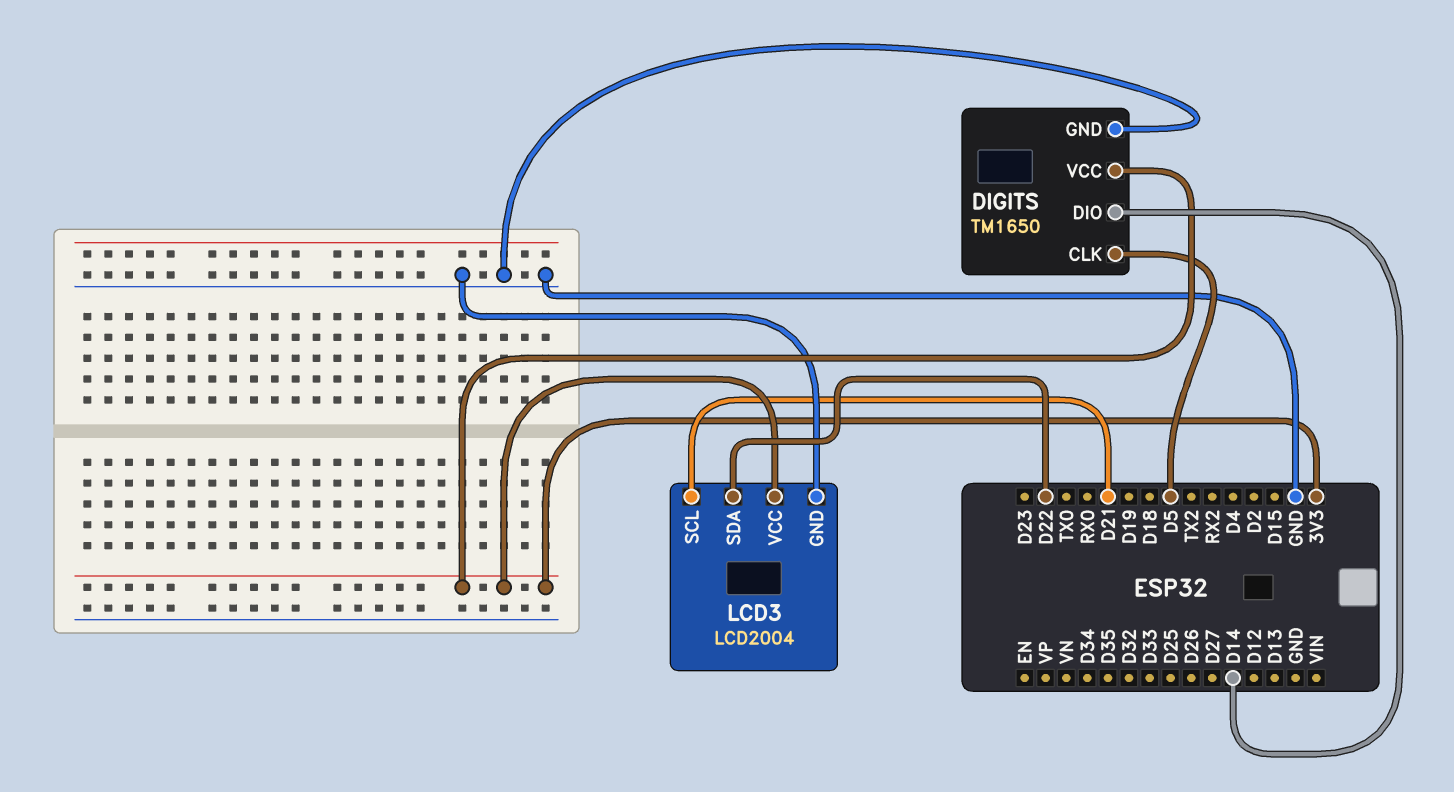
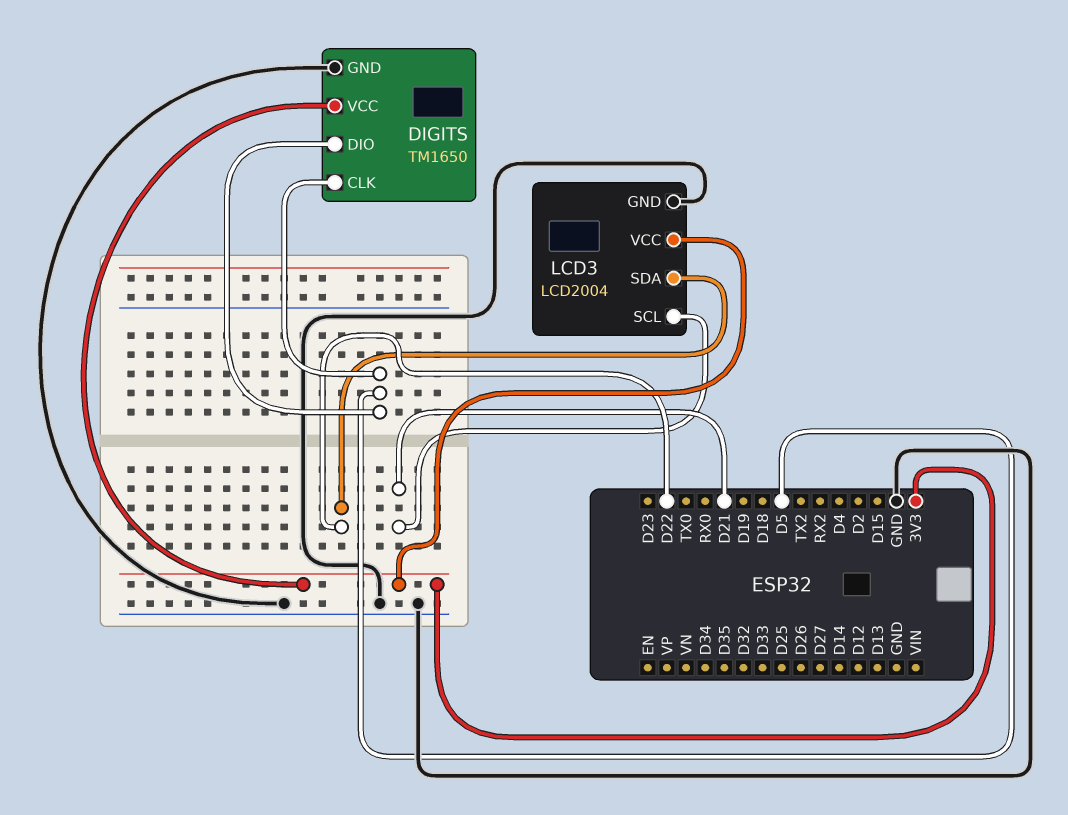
DIGITS pin DIO: D14 -> D5

